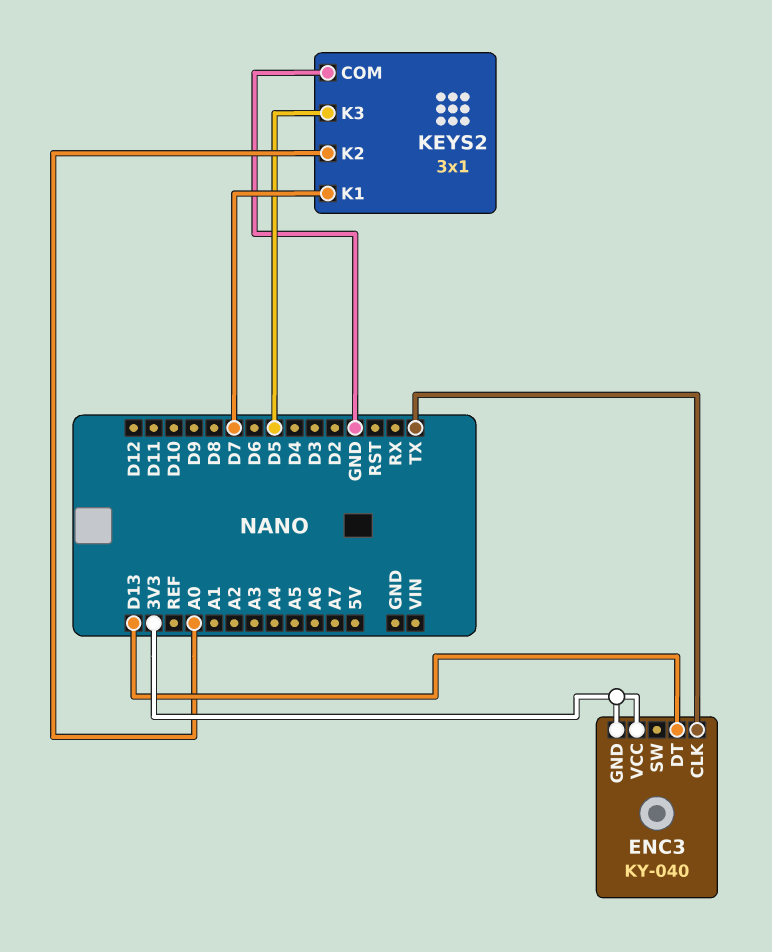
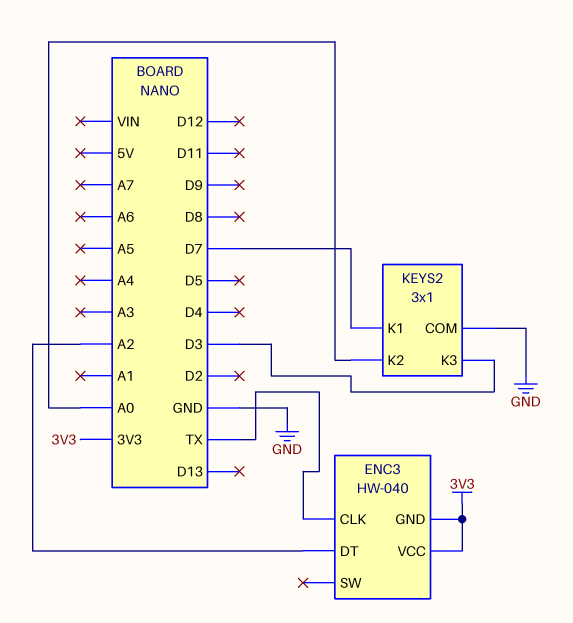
ENC3: KY-040 -> HW-040
ENC3 pin DT: D13 -> A2
KEYS2 pin K3: D5 -> D3

